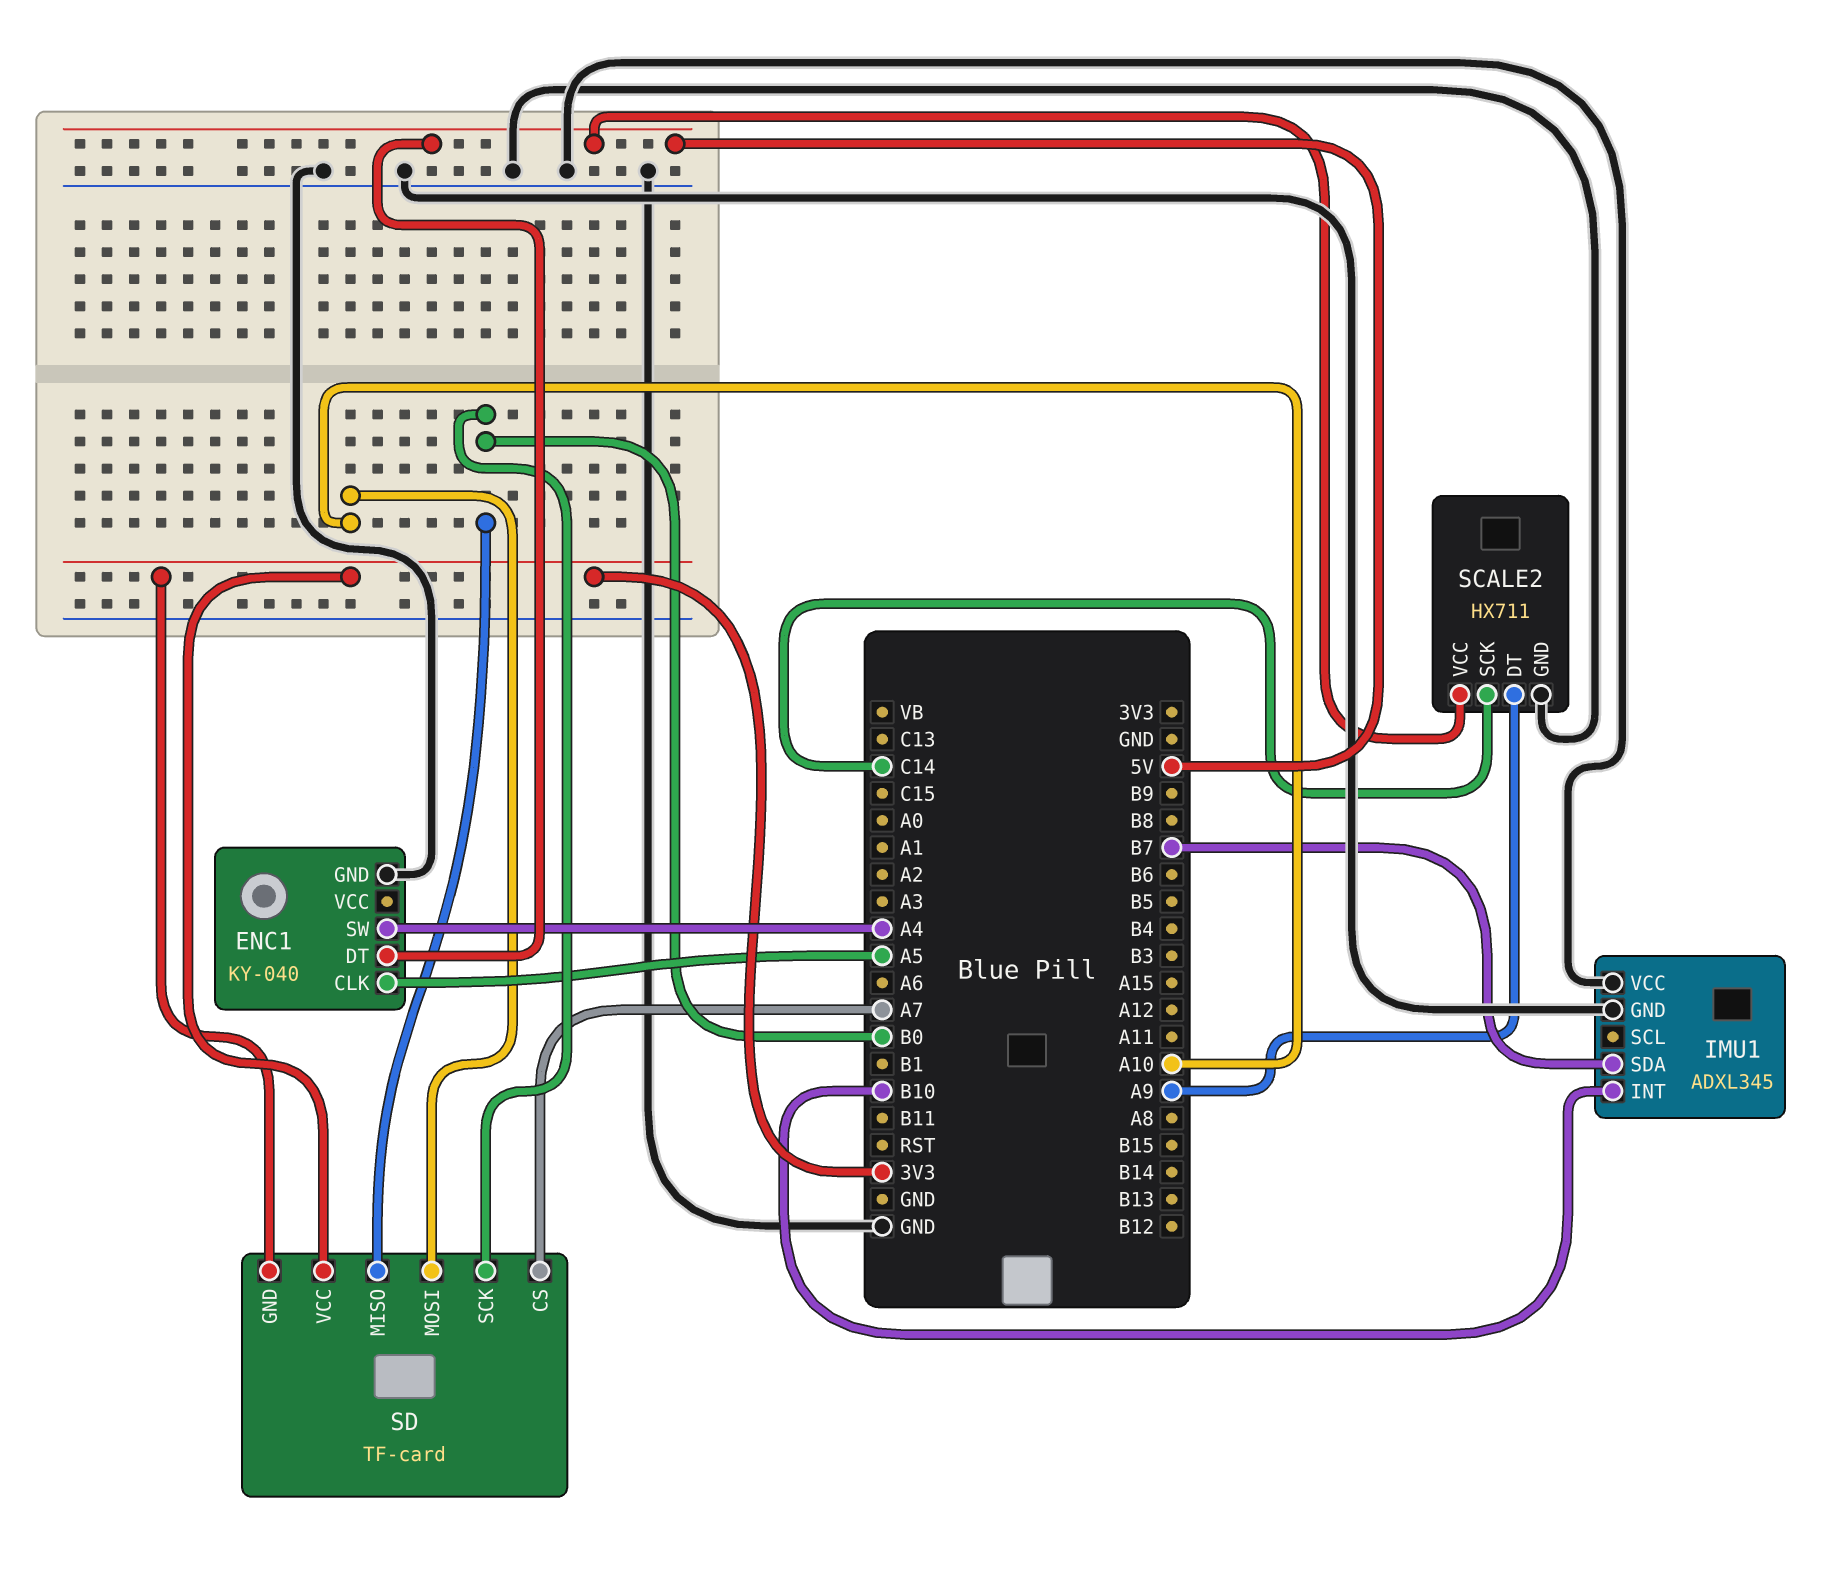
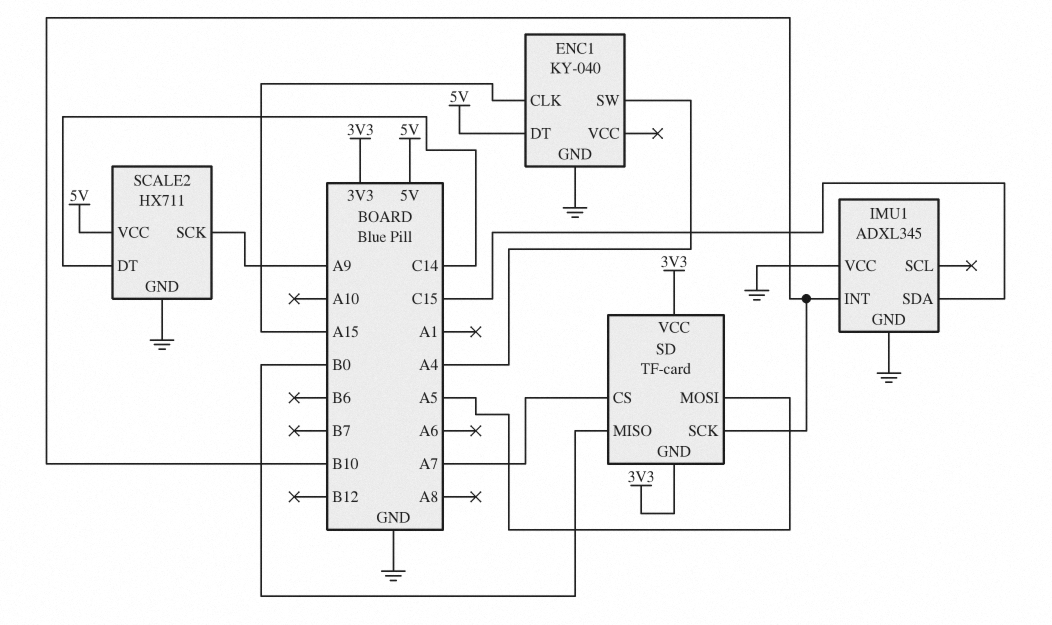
ENC1 pin CLK: A5 -> A15
IMU1 pin SDA: B7 -> C15
SCALE2 pin DT: A9 -> C14
SCALE2 pin SCK: C14 -> A9
SD pin MOSI: A10 -> A5
SD pin SCK: B0 -> B10

